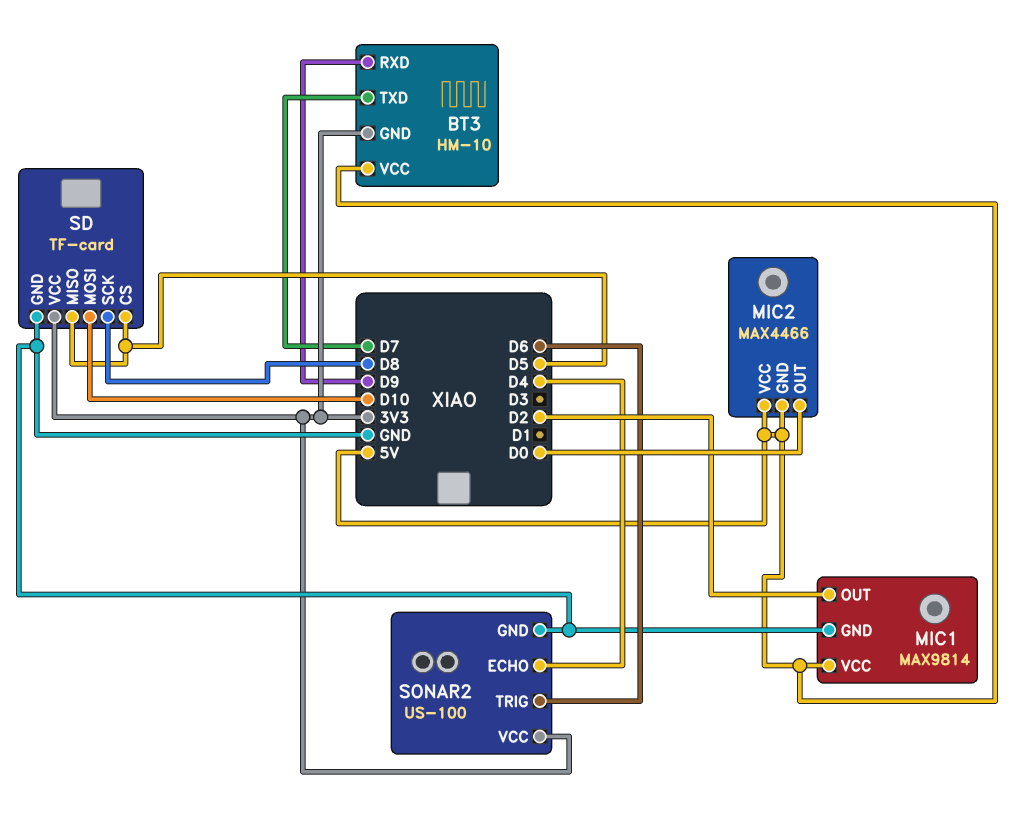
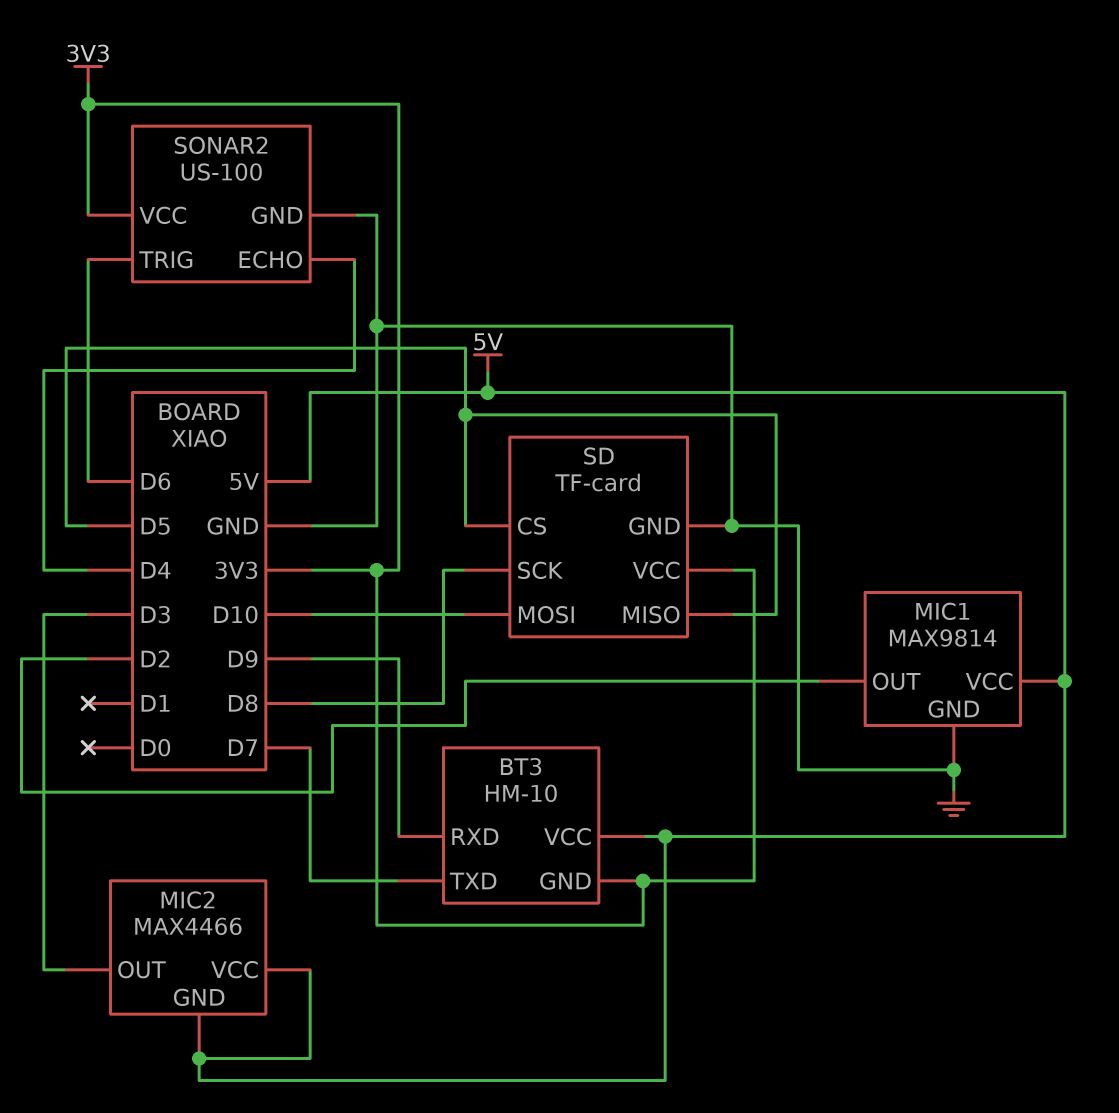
MIC2 pin OUT: D0 -> D3

